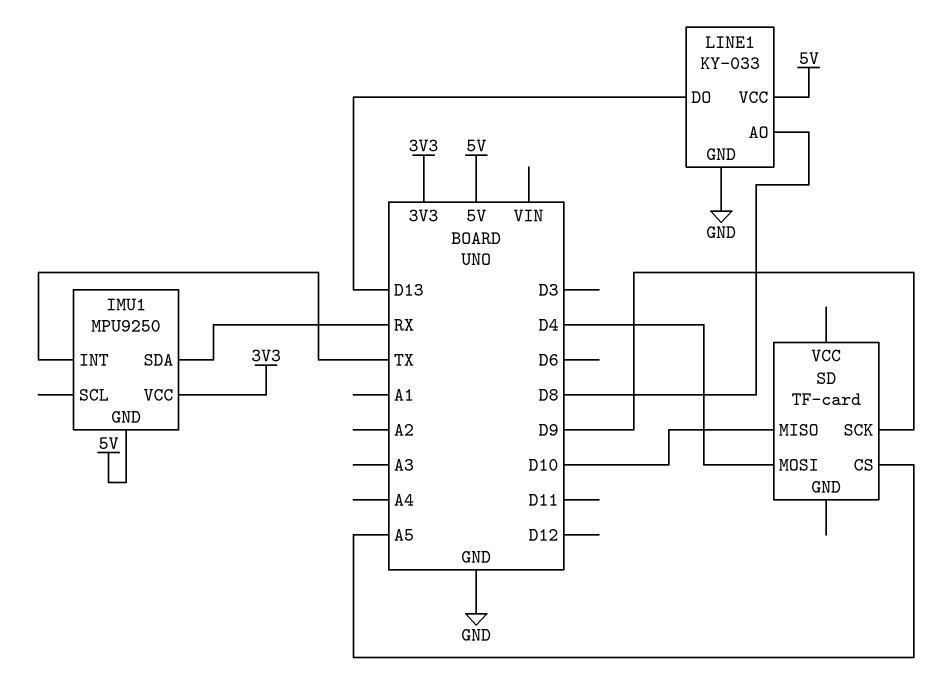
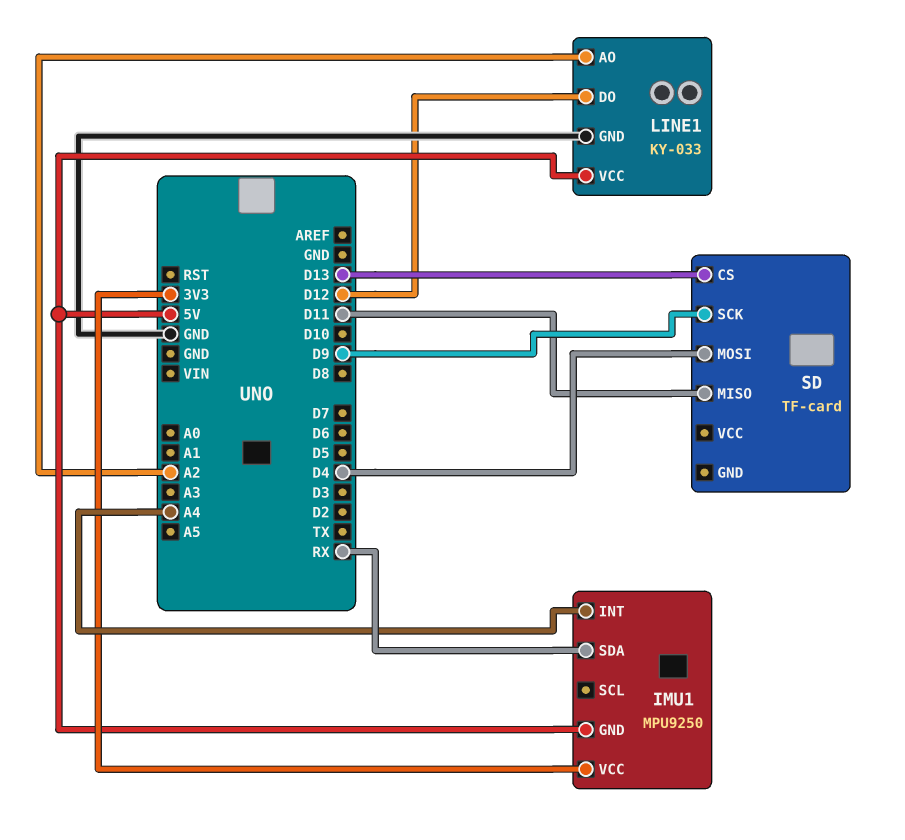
IMU1 pin INT: TX -> A4
LINE1 pin AO: D8 -> A2
LINE1 pin DO: D13 -> D12
SD pin CS: A5 -> D13
SD pin MISO: D10 -> D11

